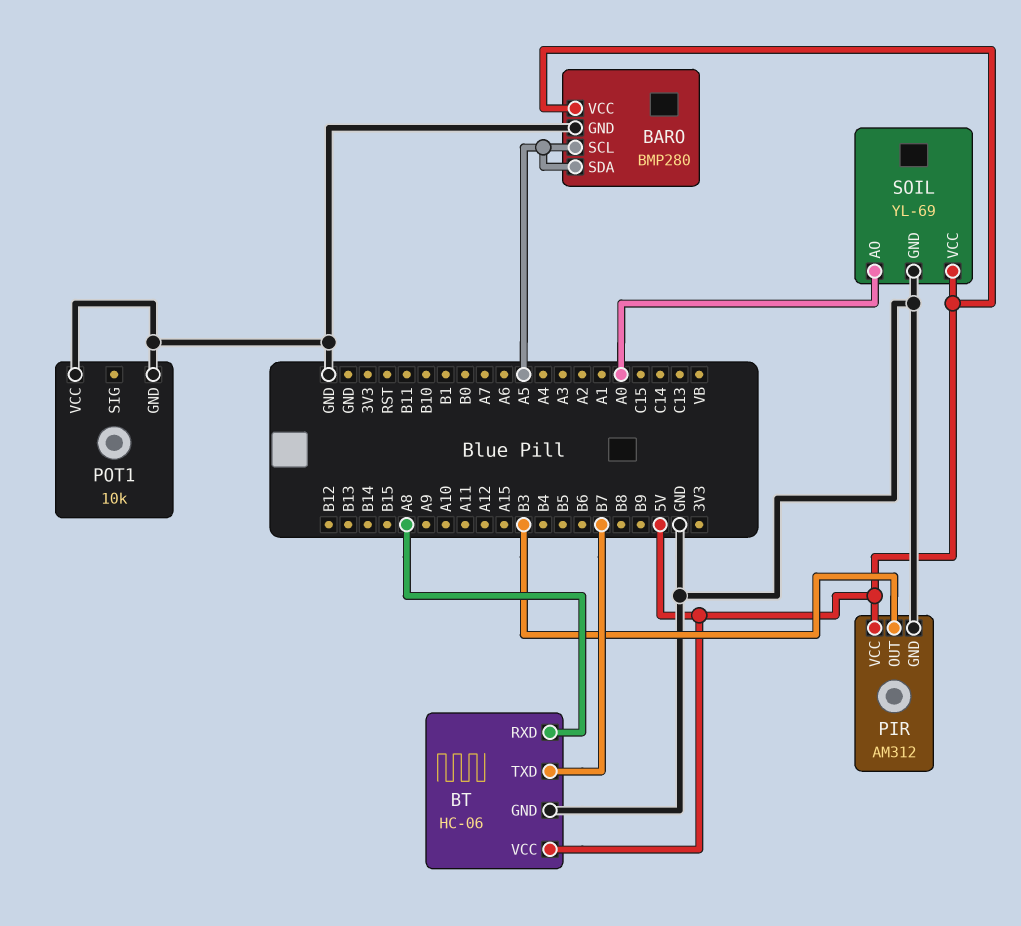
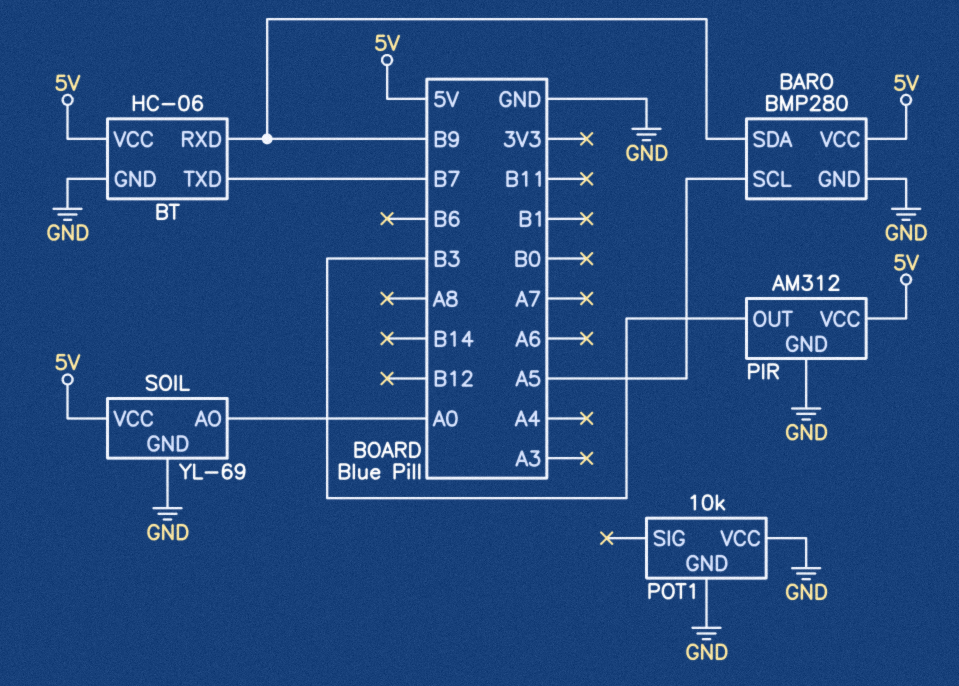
BARO pin SDA: A5 -> B9
BT pin RXD: A8 -> B9

